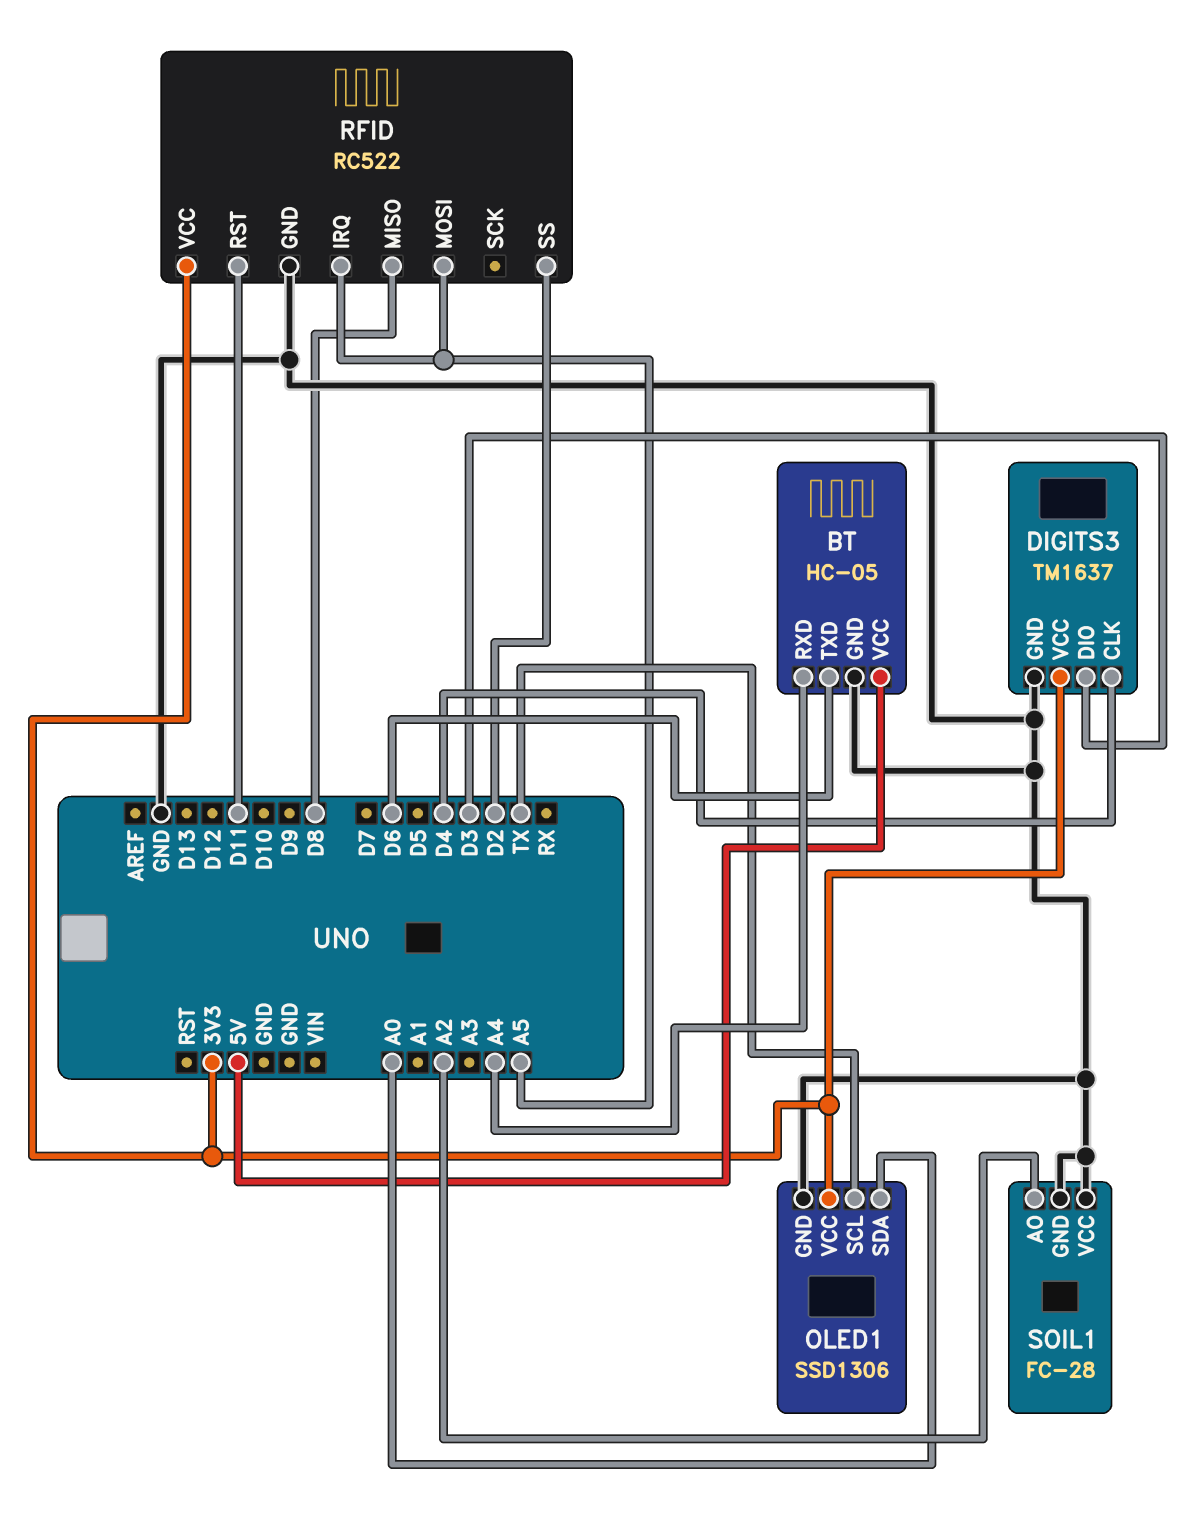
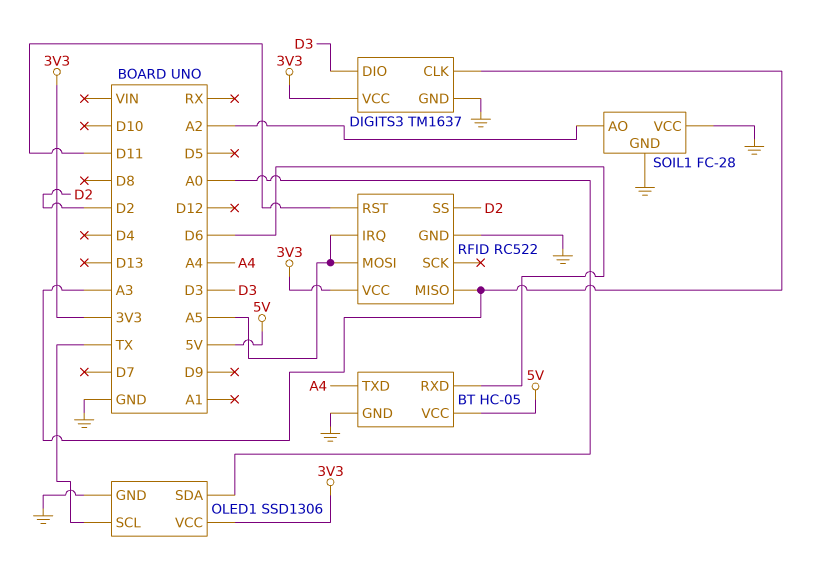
BT pin RXD: A4 -> D6
BT pin TXD: D6 -> A4
DIGITS3 pin CLK: D4 -> A3
RFID pin MISO: D8 -> A3

